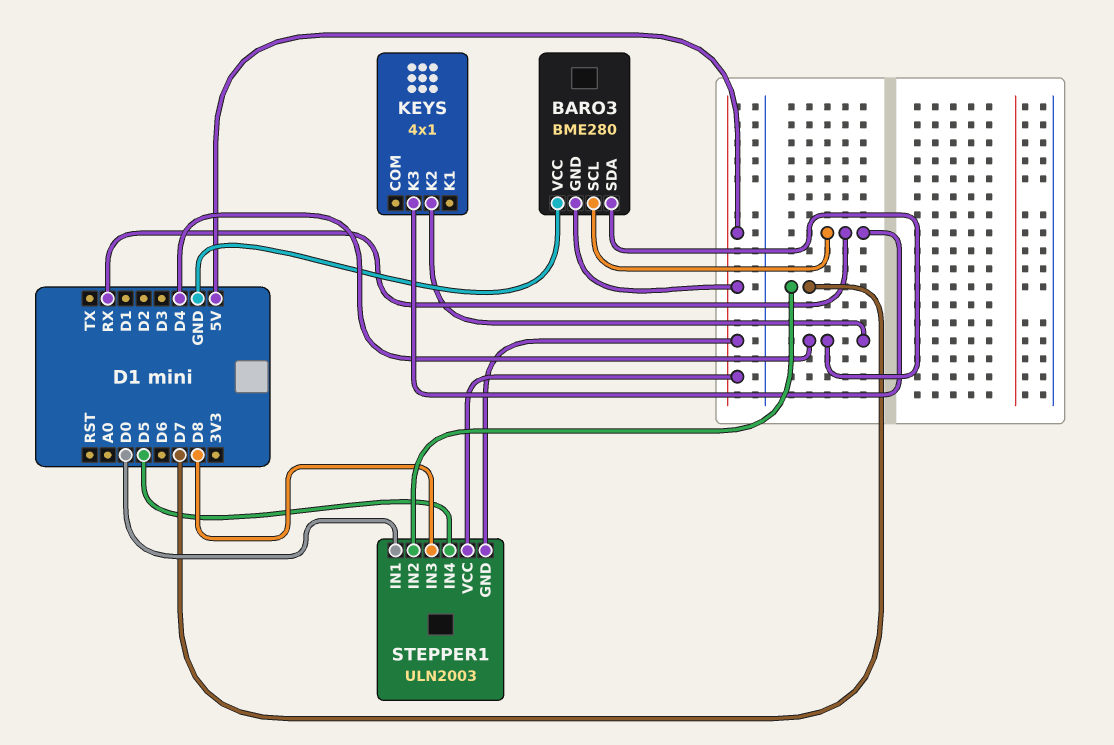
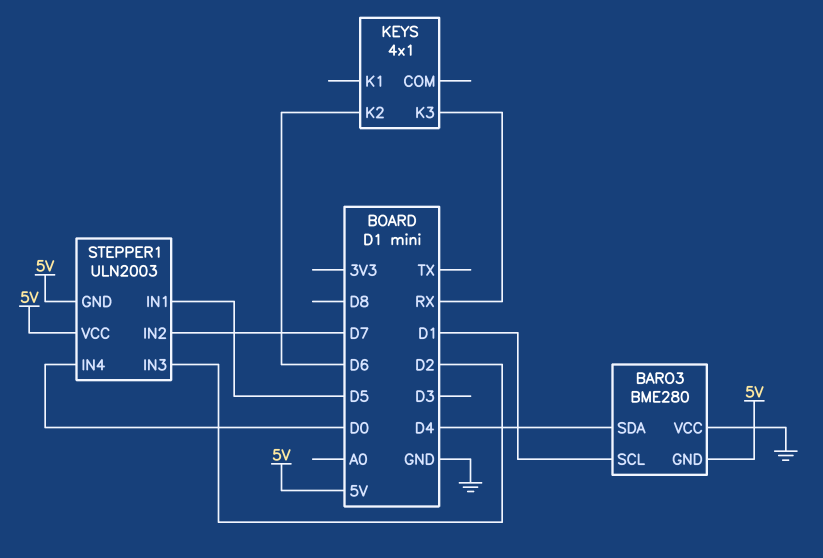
BARO3 pin SCL: RX -> D1
KEYS pin K2: D4 -> D6
STEPPER1 pin IN1: D0 -> D5
STEPPER1 pin IN3: D8 -> D2
STEPPER1 pin IN4: D5 -> D0

